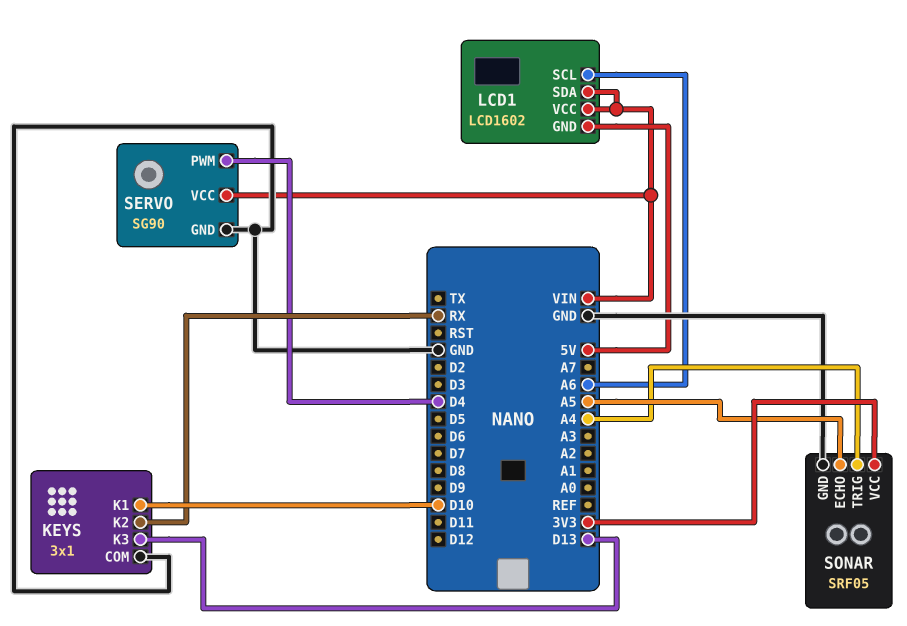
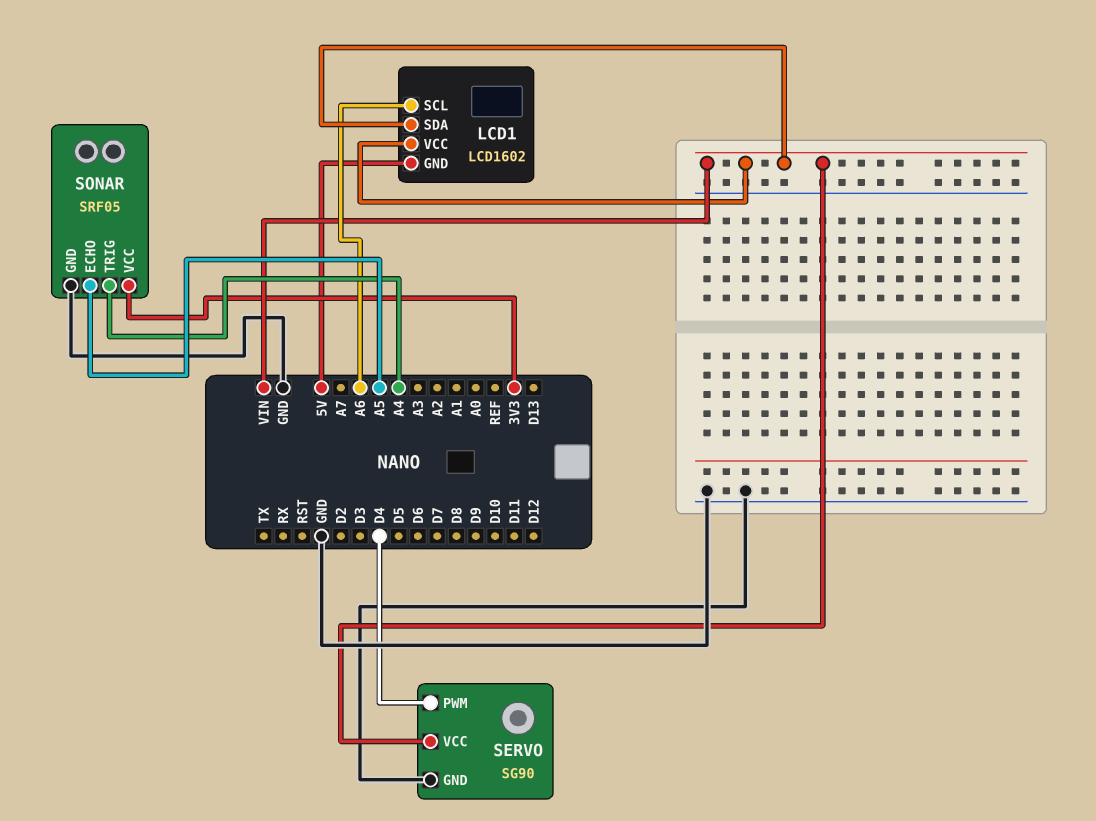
KEYS: 3x1 -> none
KEYS pin COM: GND -> none
KEYS pin K1: D10 -> none
KEYS pin K2: RX -> none
KEYS pin K3: D13 -> none

